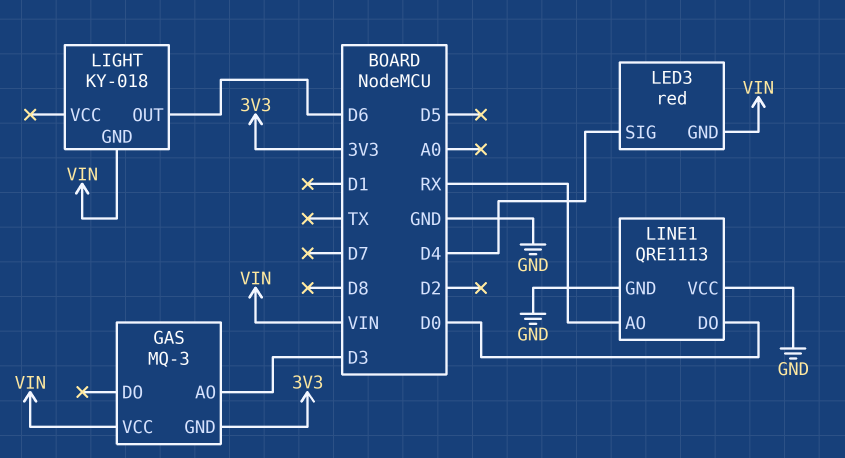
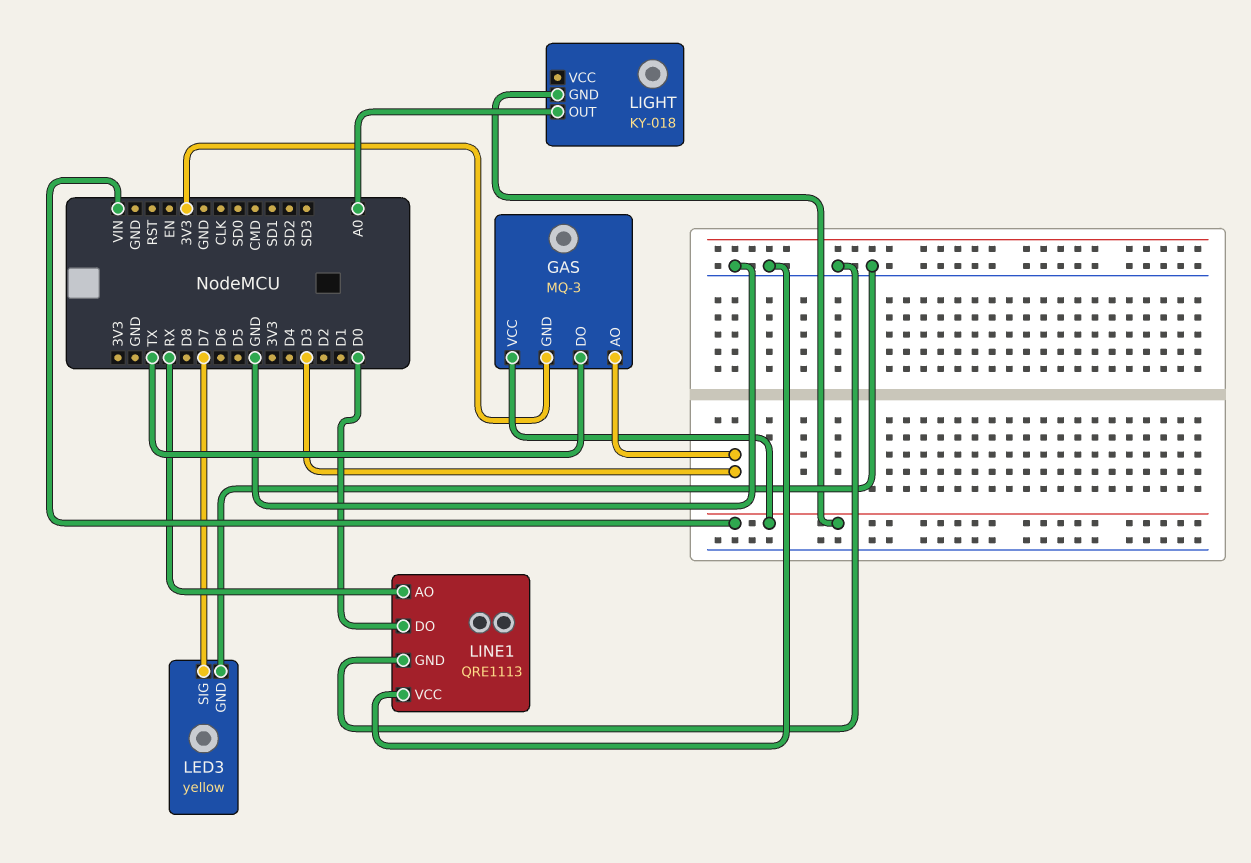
GAS pin DO: none -> TX
LED3: red -> yellow
LED3 pin GND: VIN -> GND
LED3 pin SIG: D4 -> D7
LIGHT pin OUT: D6 -> A0

